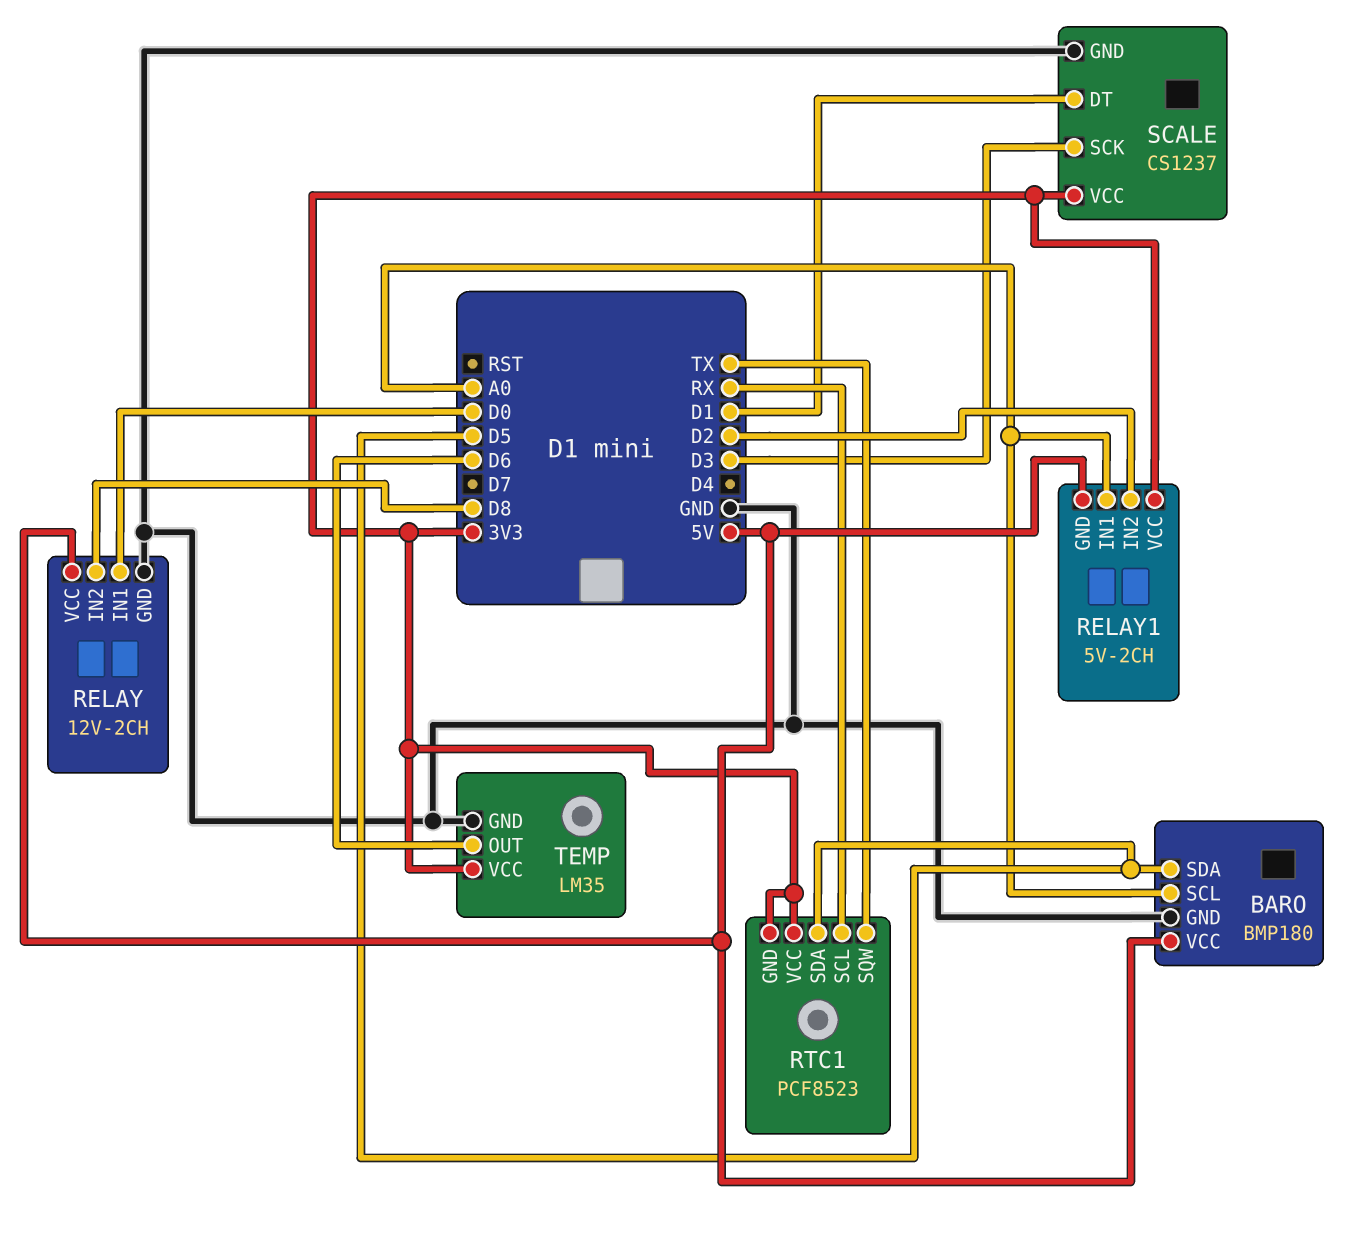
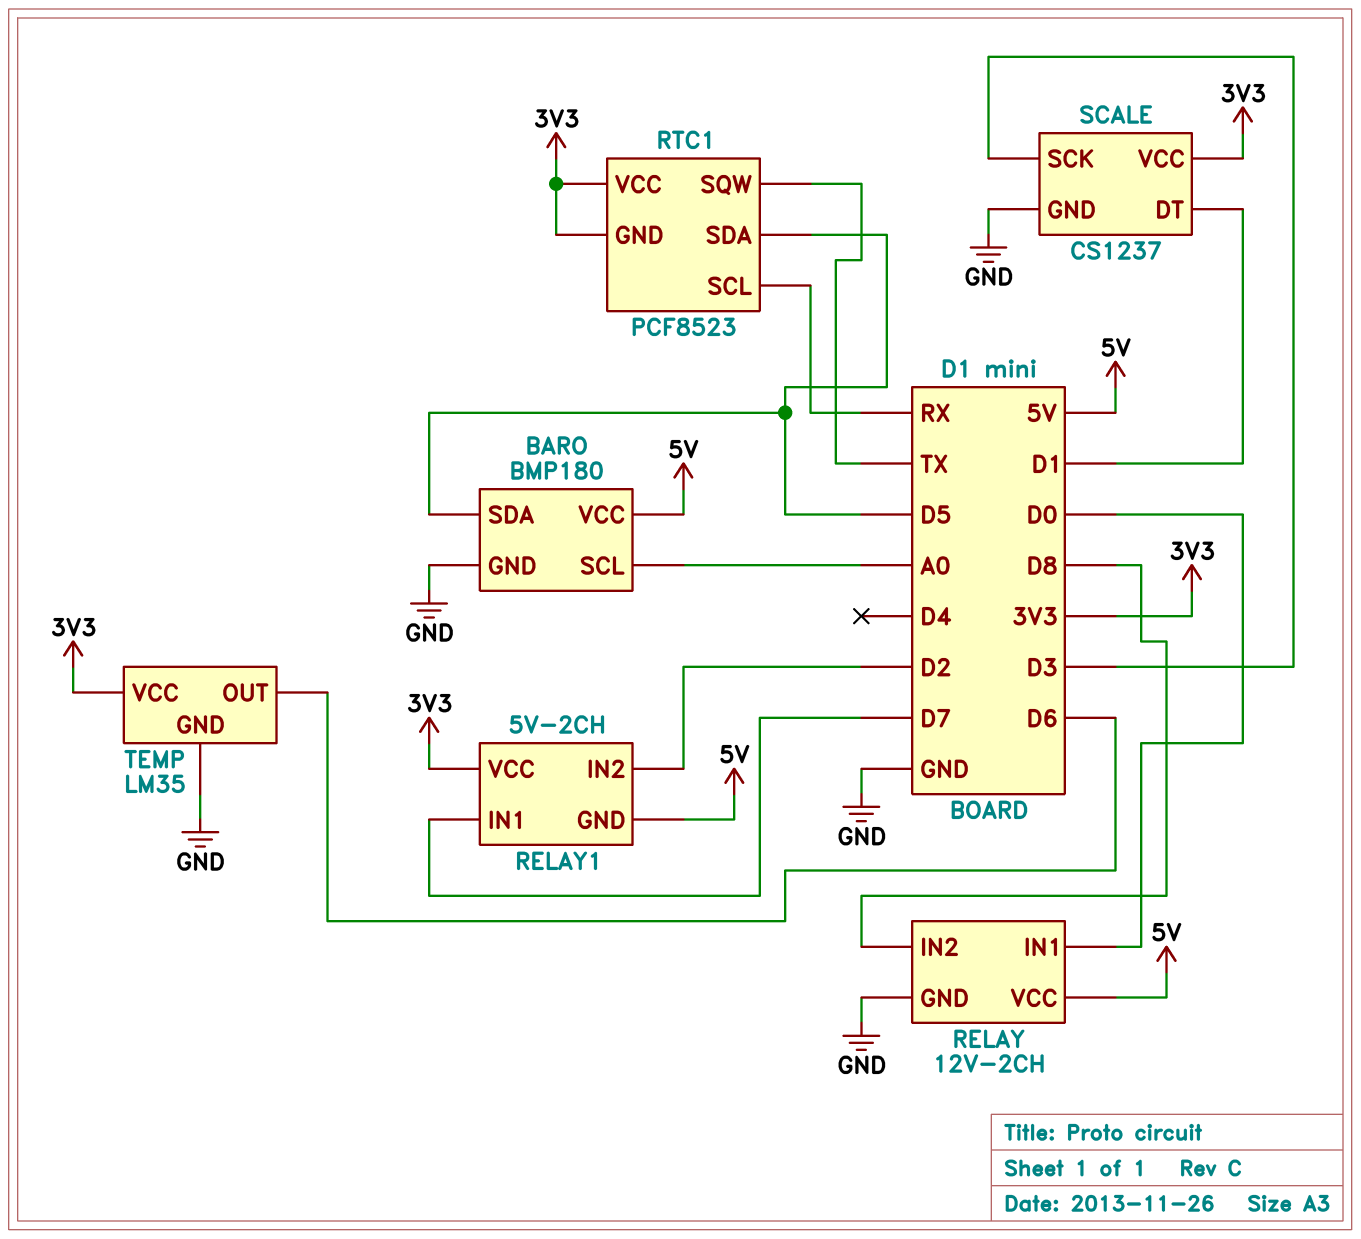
RELAY1 pin IN1: A0 -> D7

